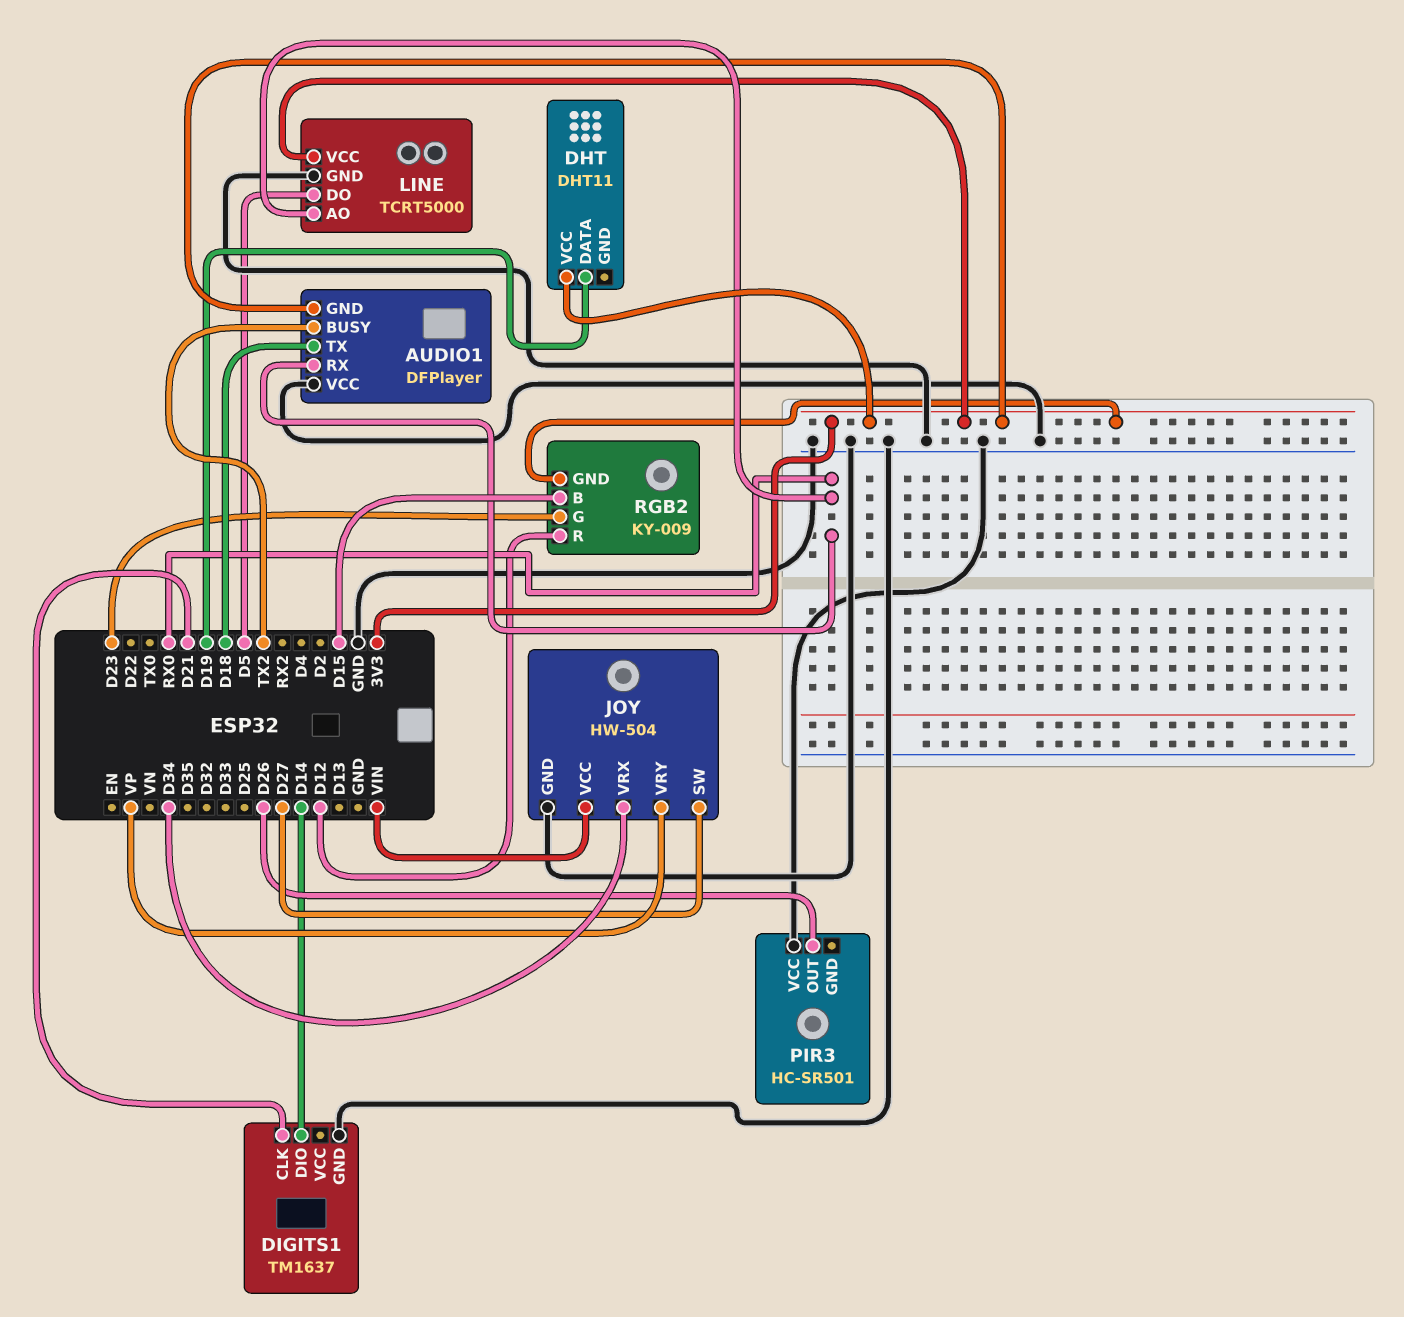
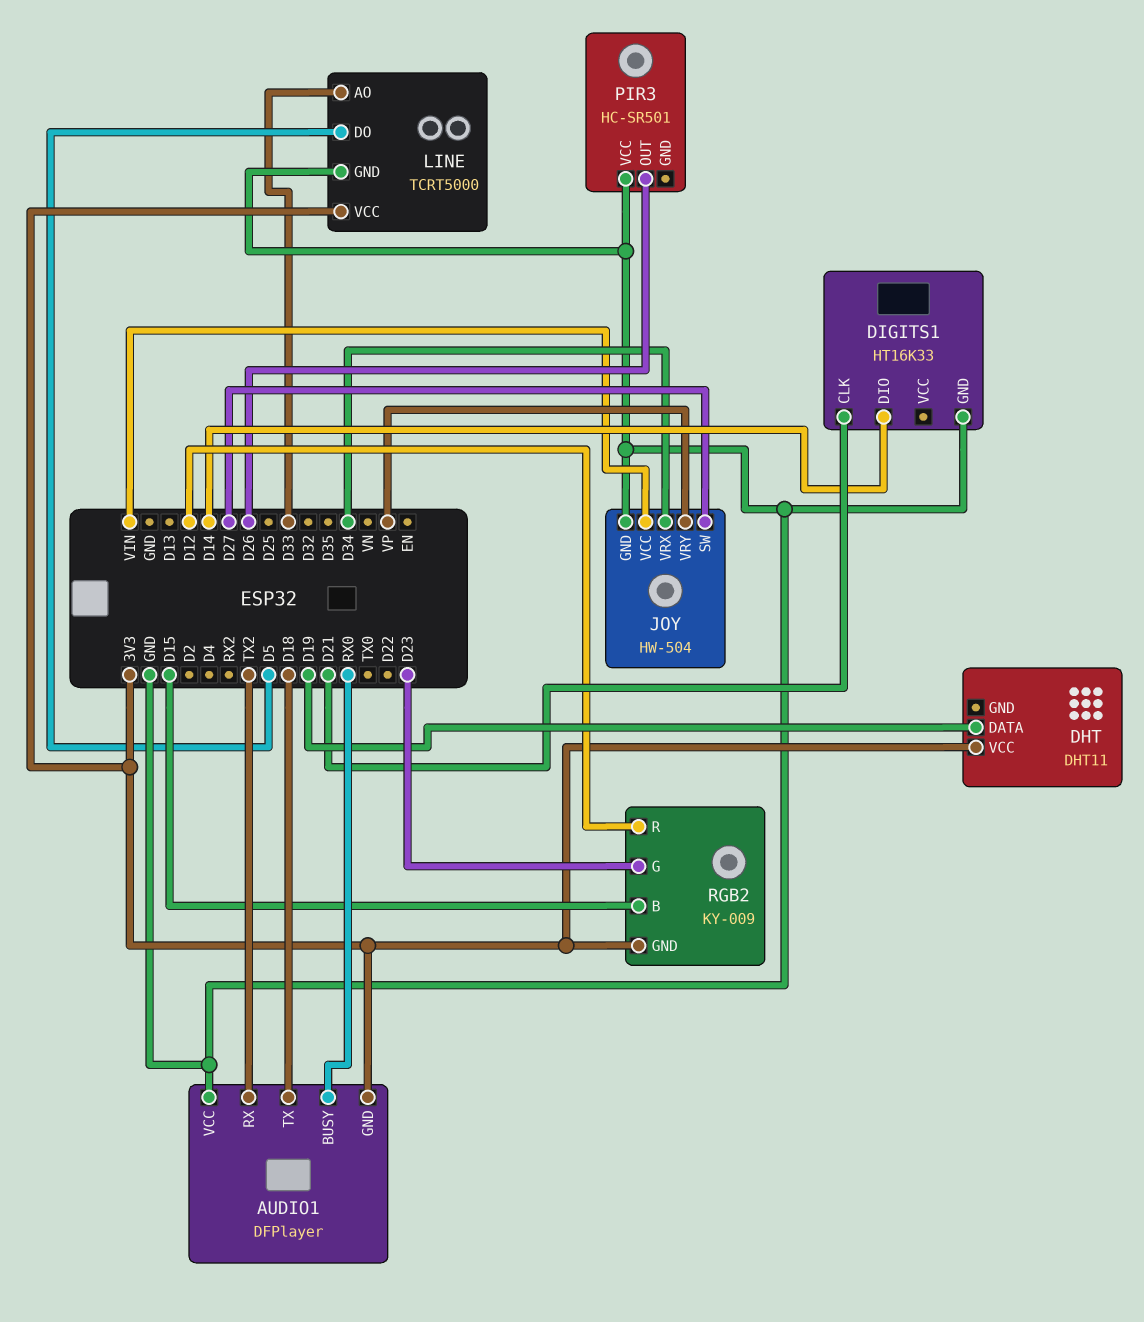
AUDIO1 pin BUSY: TX2 -> RX0
AUDIO1 pin RX: RX0 -> TX2
DIGITS1: TM1637 -> HT16K33
LINE pin AO: RX0 -> D33

